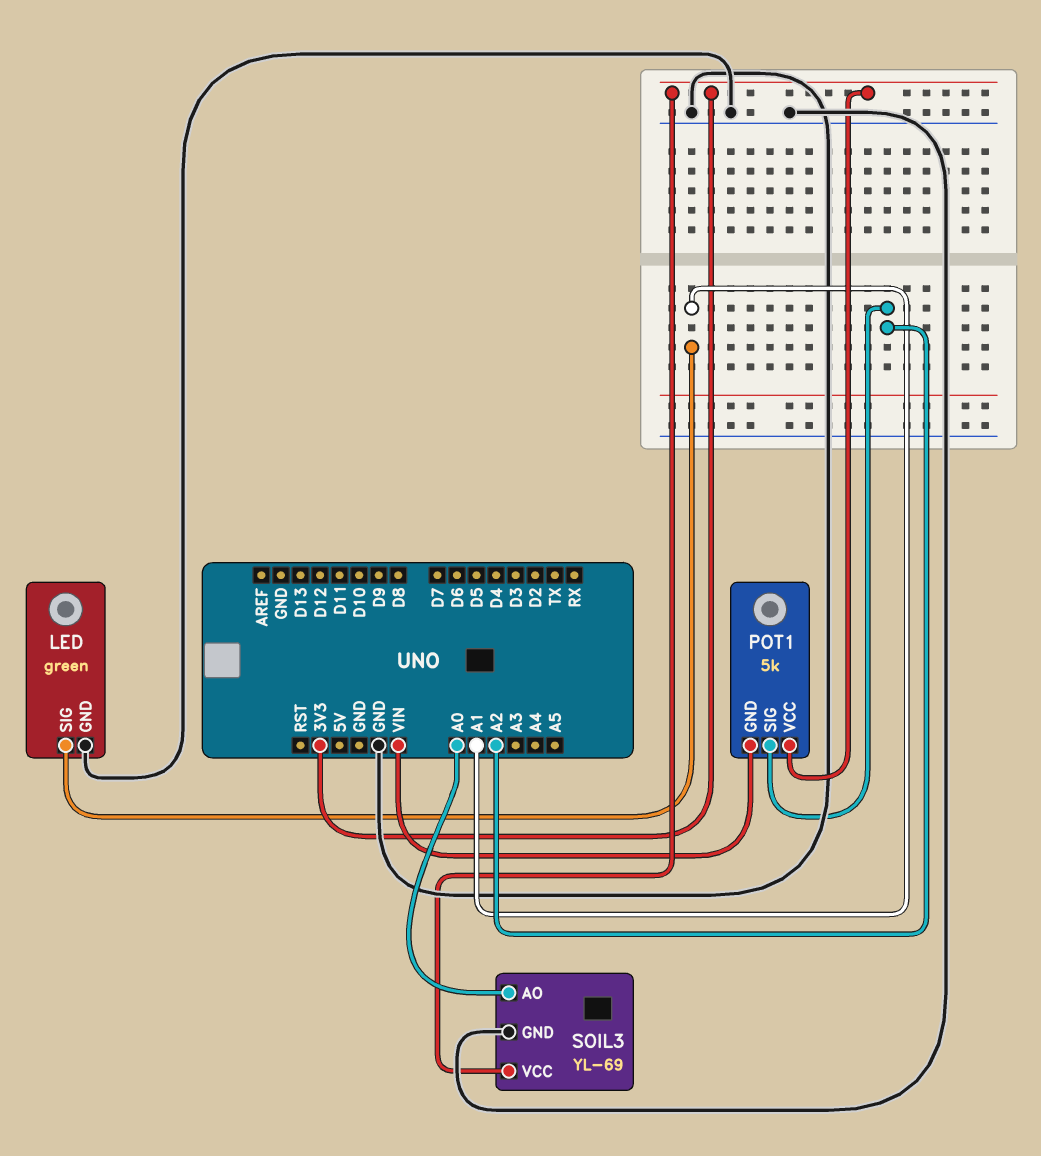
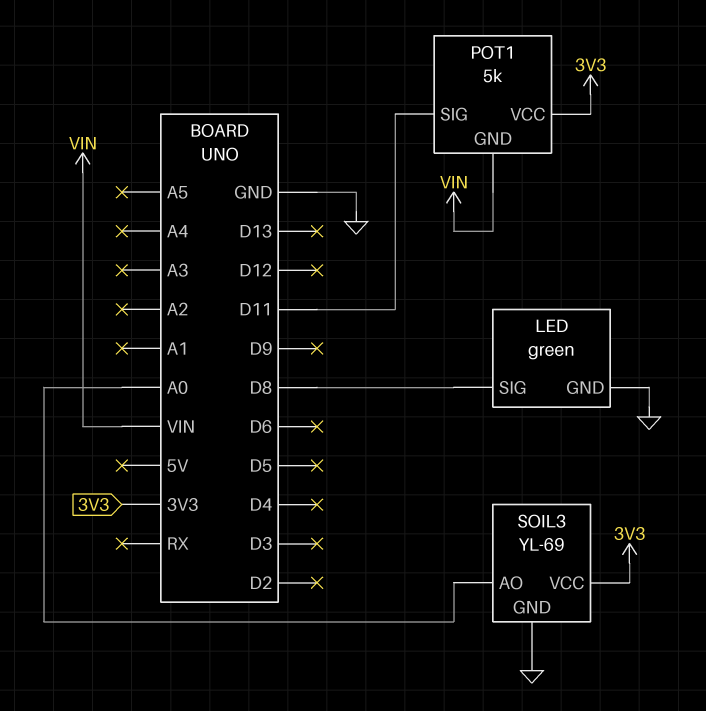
LED pin SIG: A1 -> D8
POT1 pin SIG: A2 -> D11

